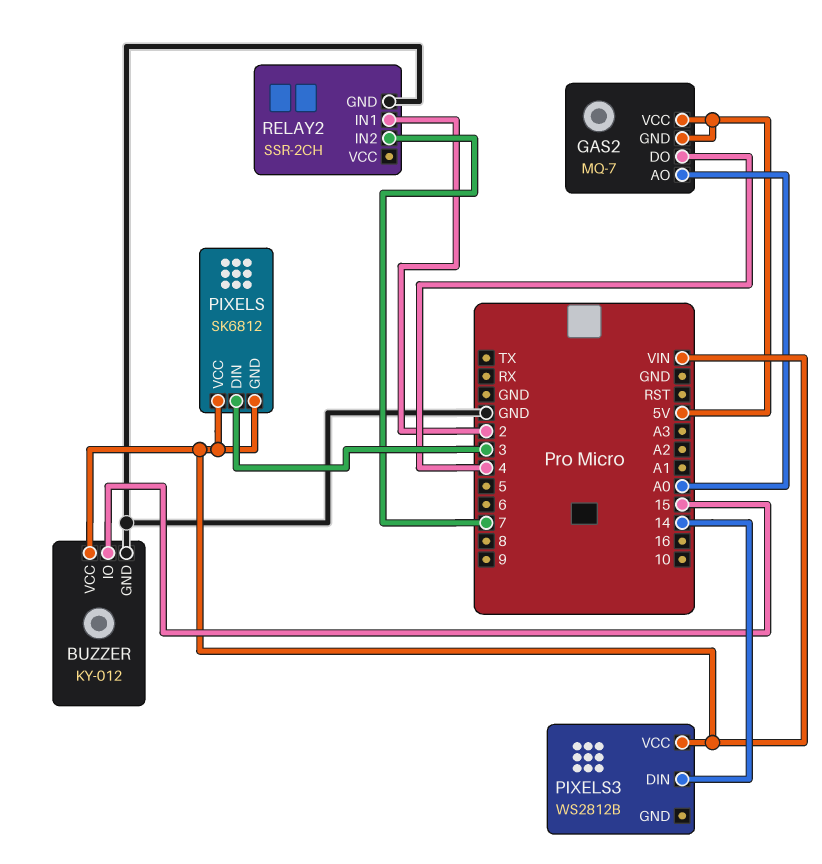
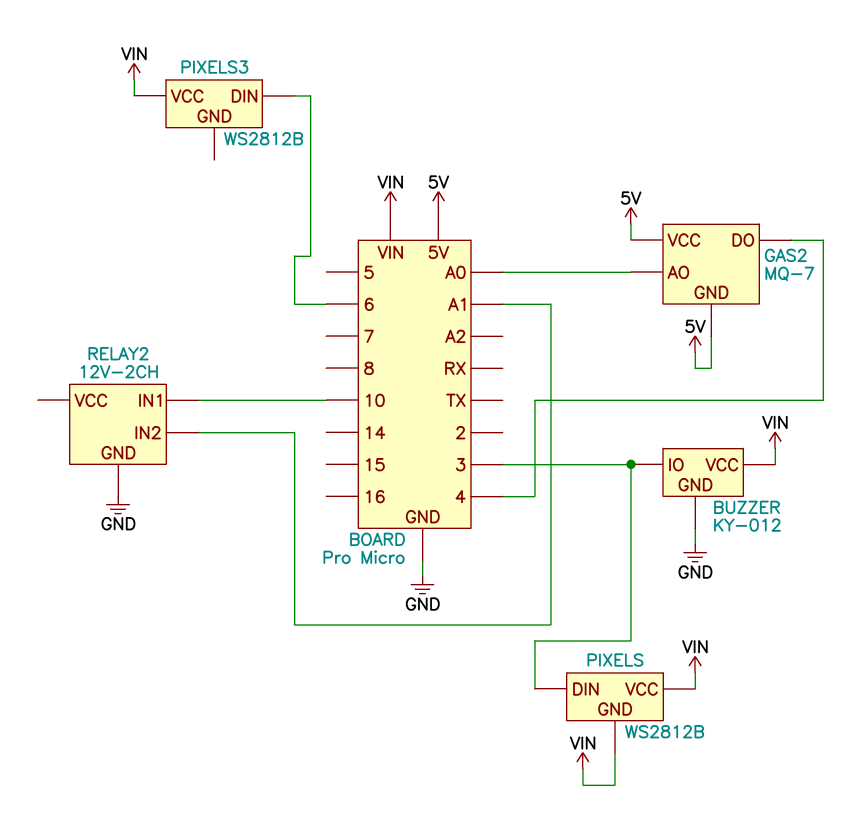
BUZZER pin IO: 15 -> 3
PIXELS: SK6812 -> WS2812B
PIXELS3 pin DIN: 14 -> 6
RELAY2: SSR-2CH -> 12V-2CH
RELAY2 pin IN1: 2 -> 10
RELAY2 pin IN2: 7 -> A1

